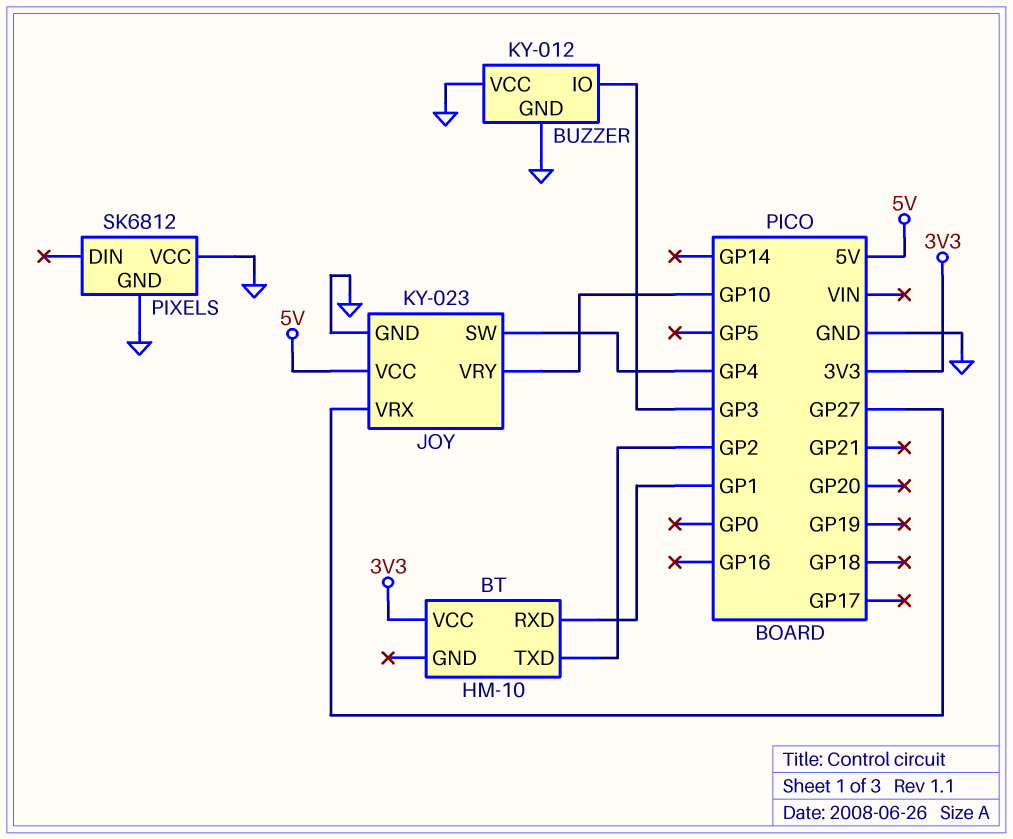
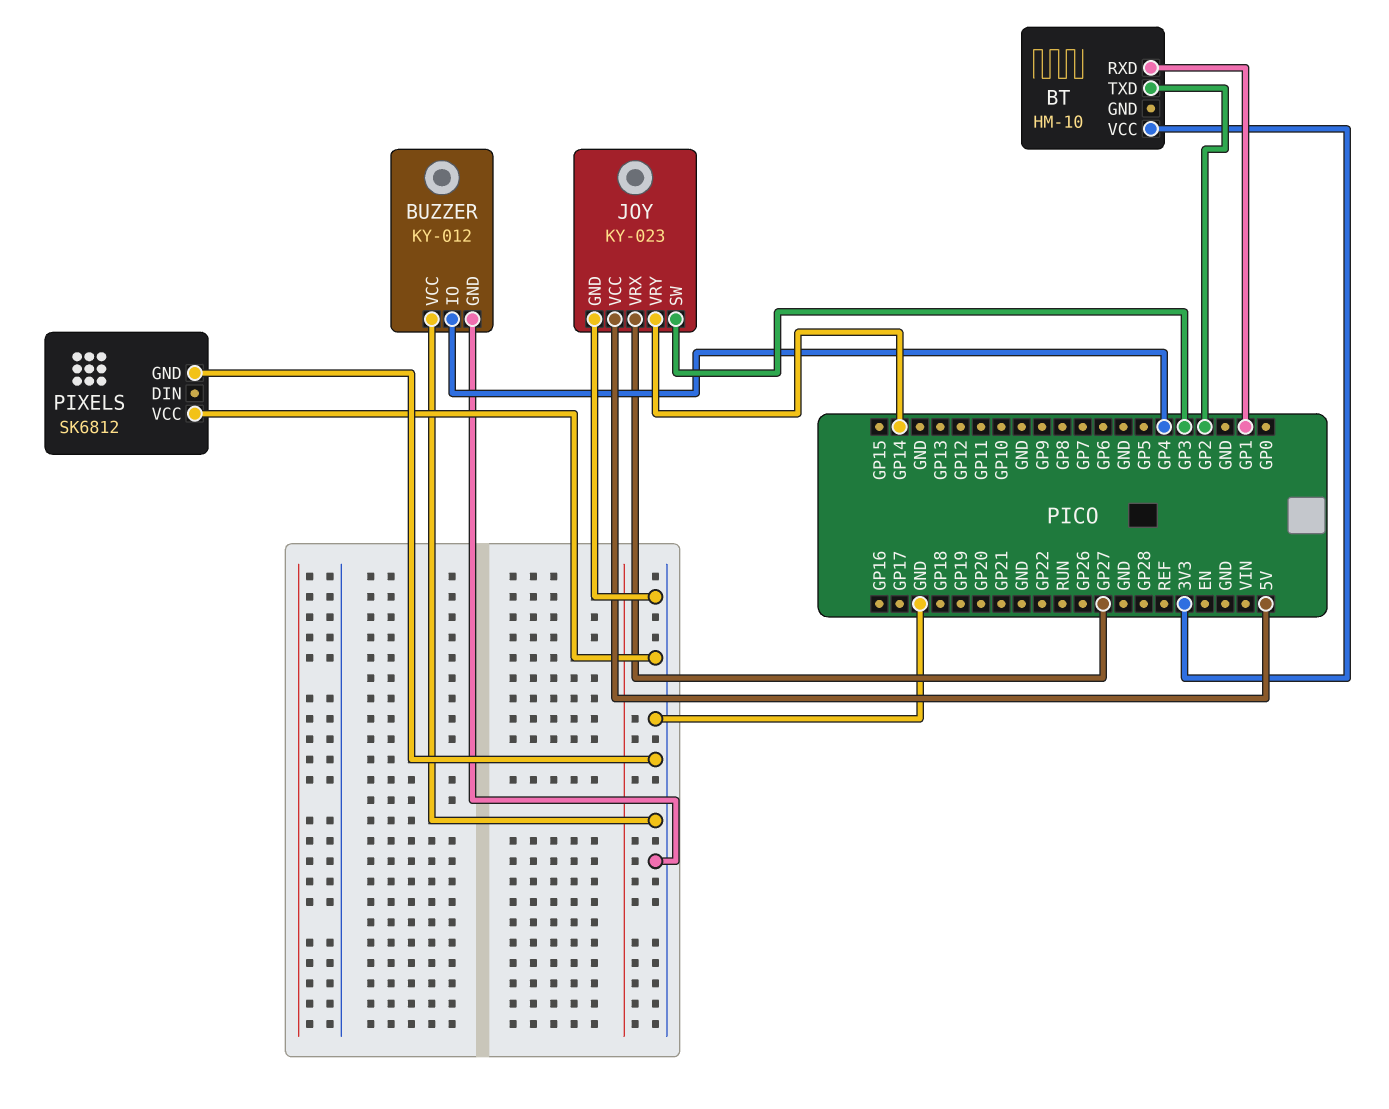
BUZZER pin IO: GP3 -> GP4
JOY pin SW: GP4 -> GP3
JOY pin VRY: GP10 -> GP14

